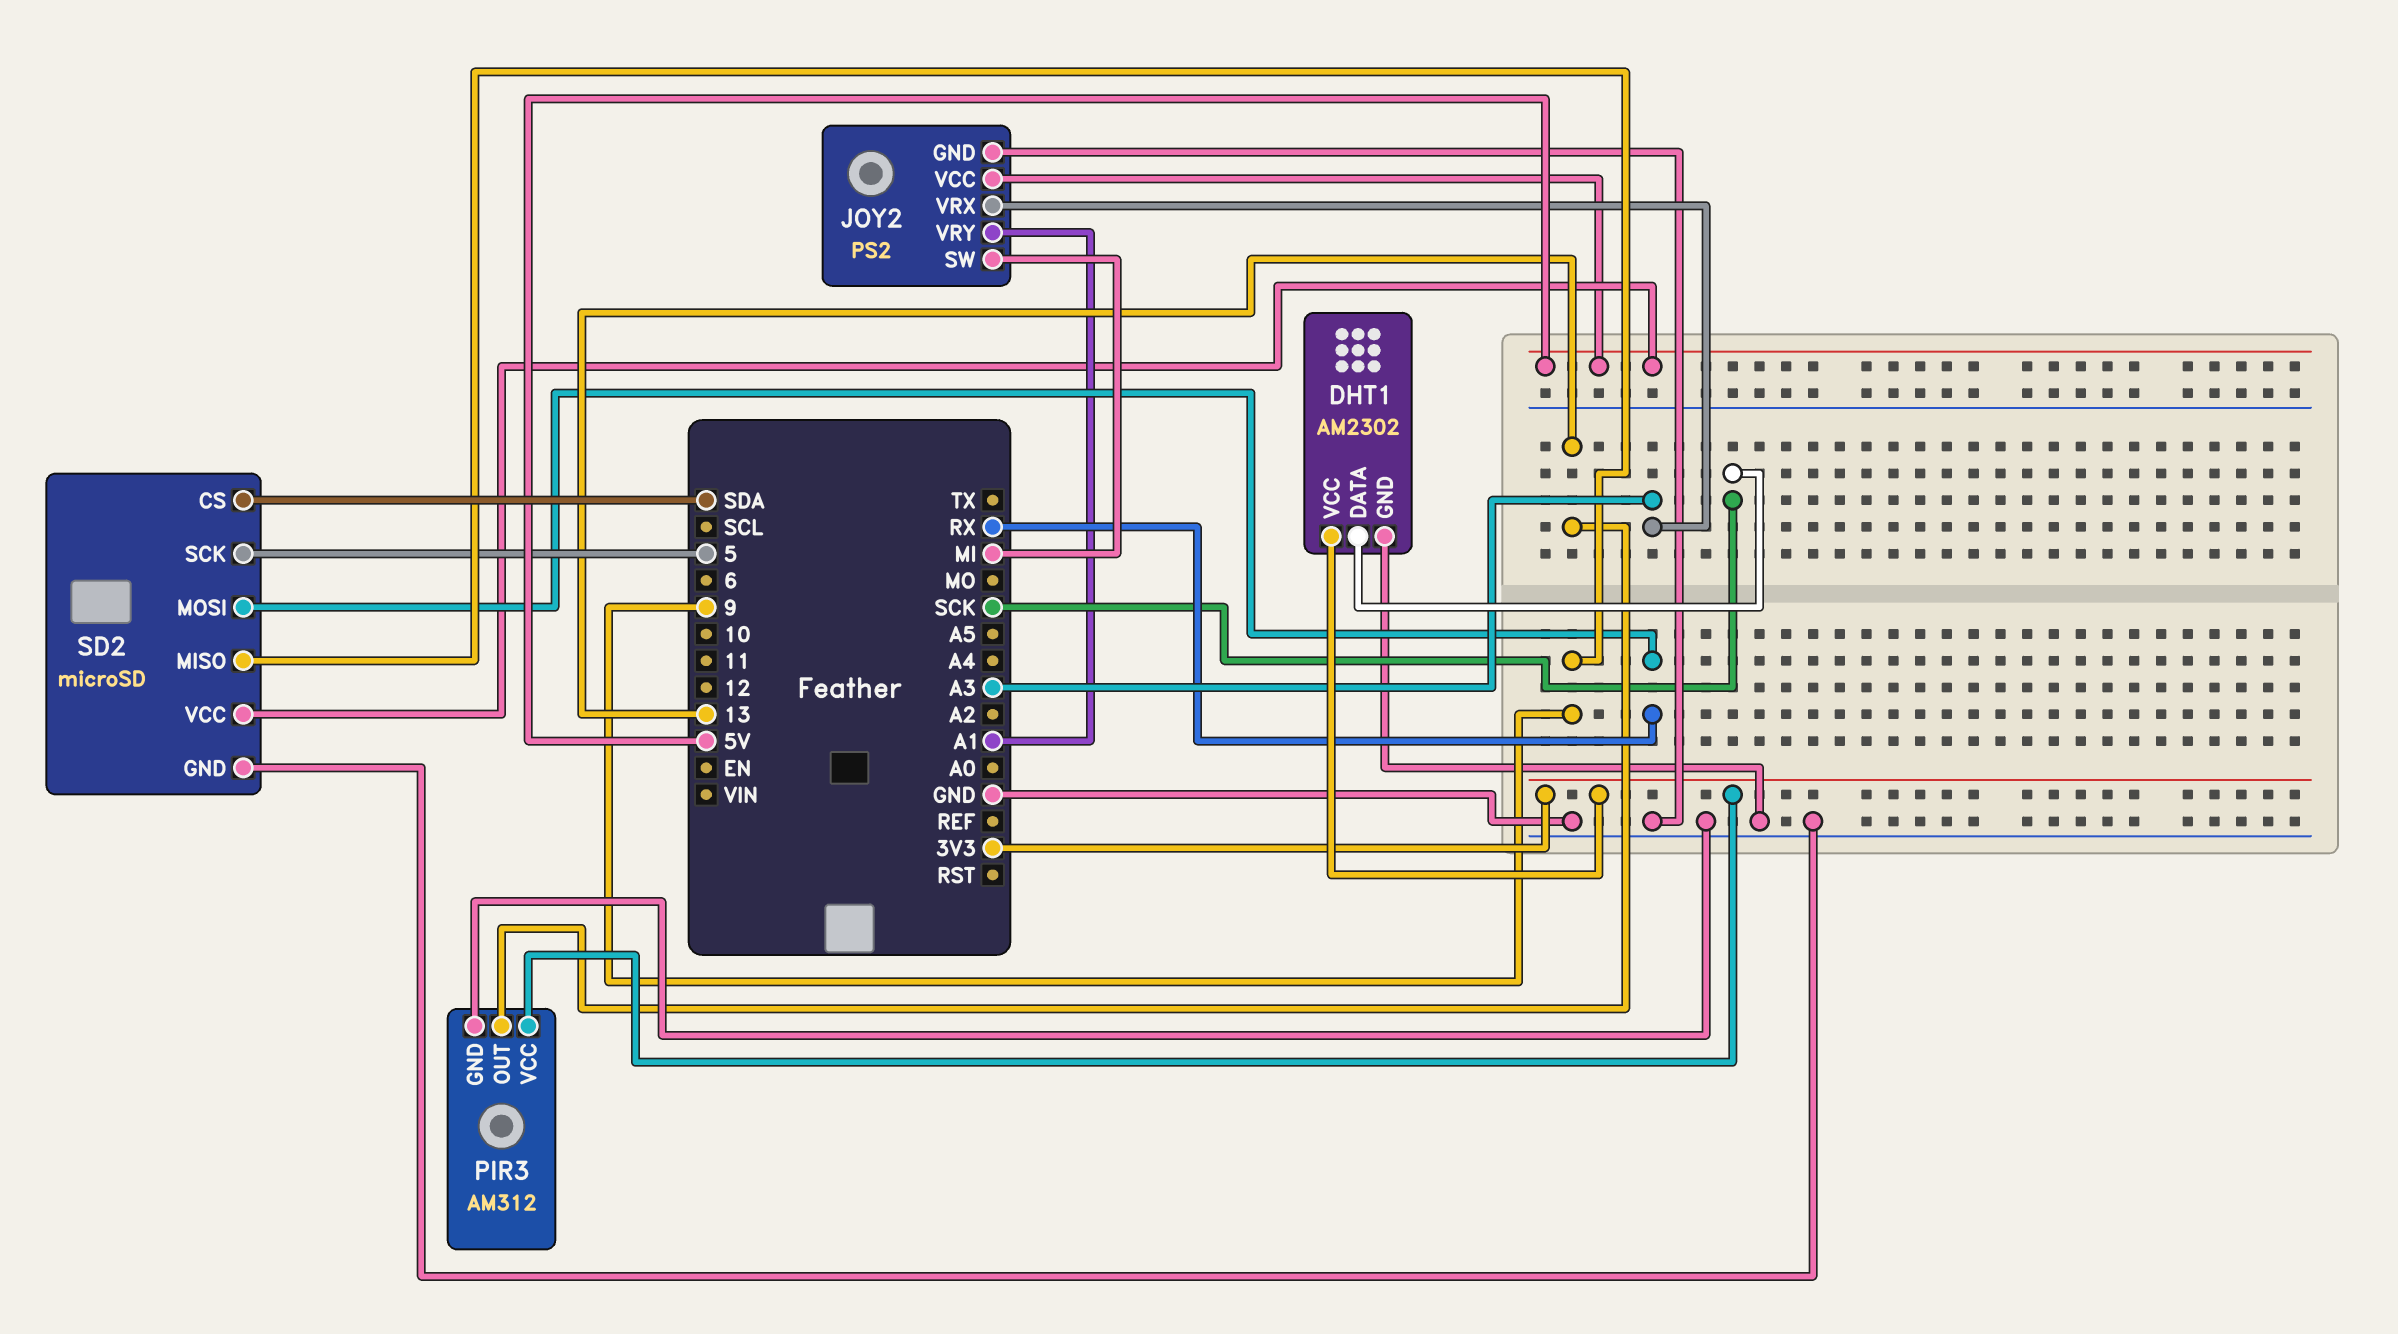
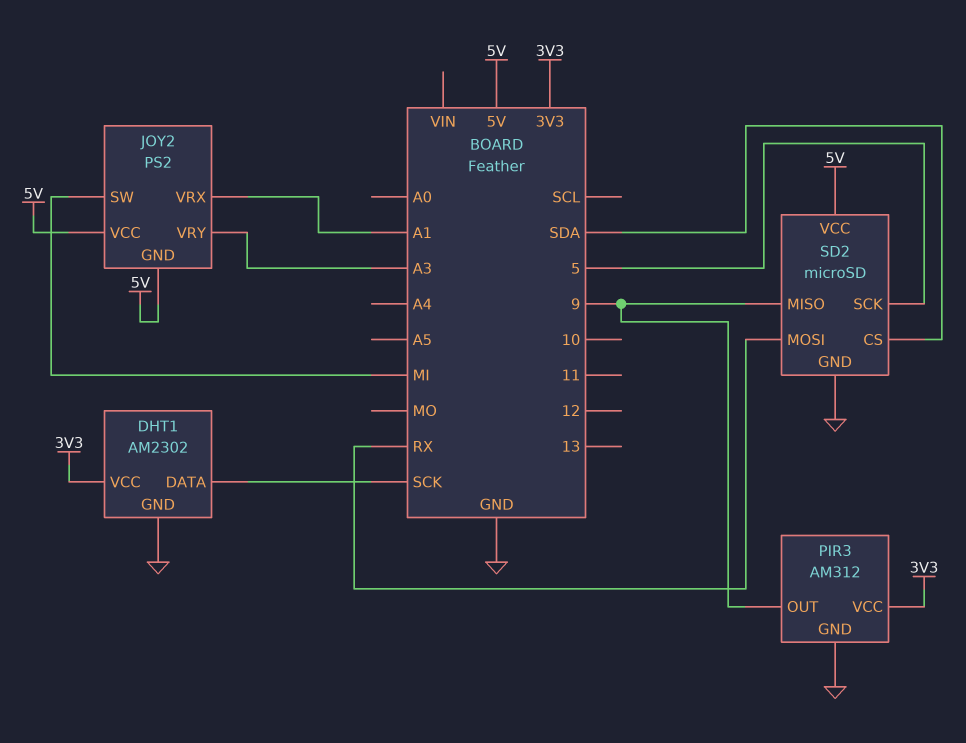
JOY2 pin GND: GND -> 5V
JOY2 pin VRX: A3 -> A1
JOY2 pin VRY: A1 -> A3
PIR3 pin OUT: 13 -> 9

